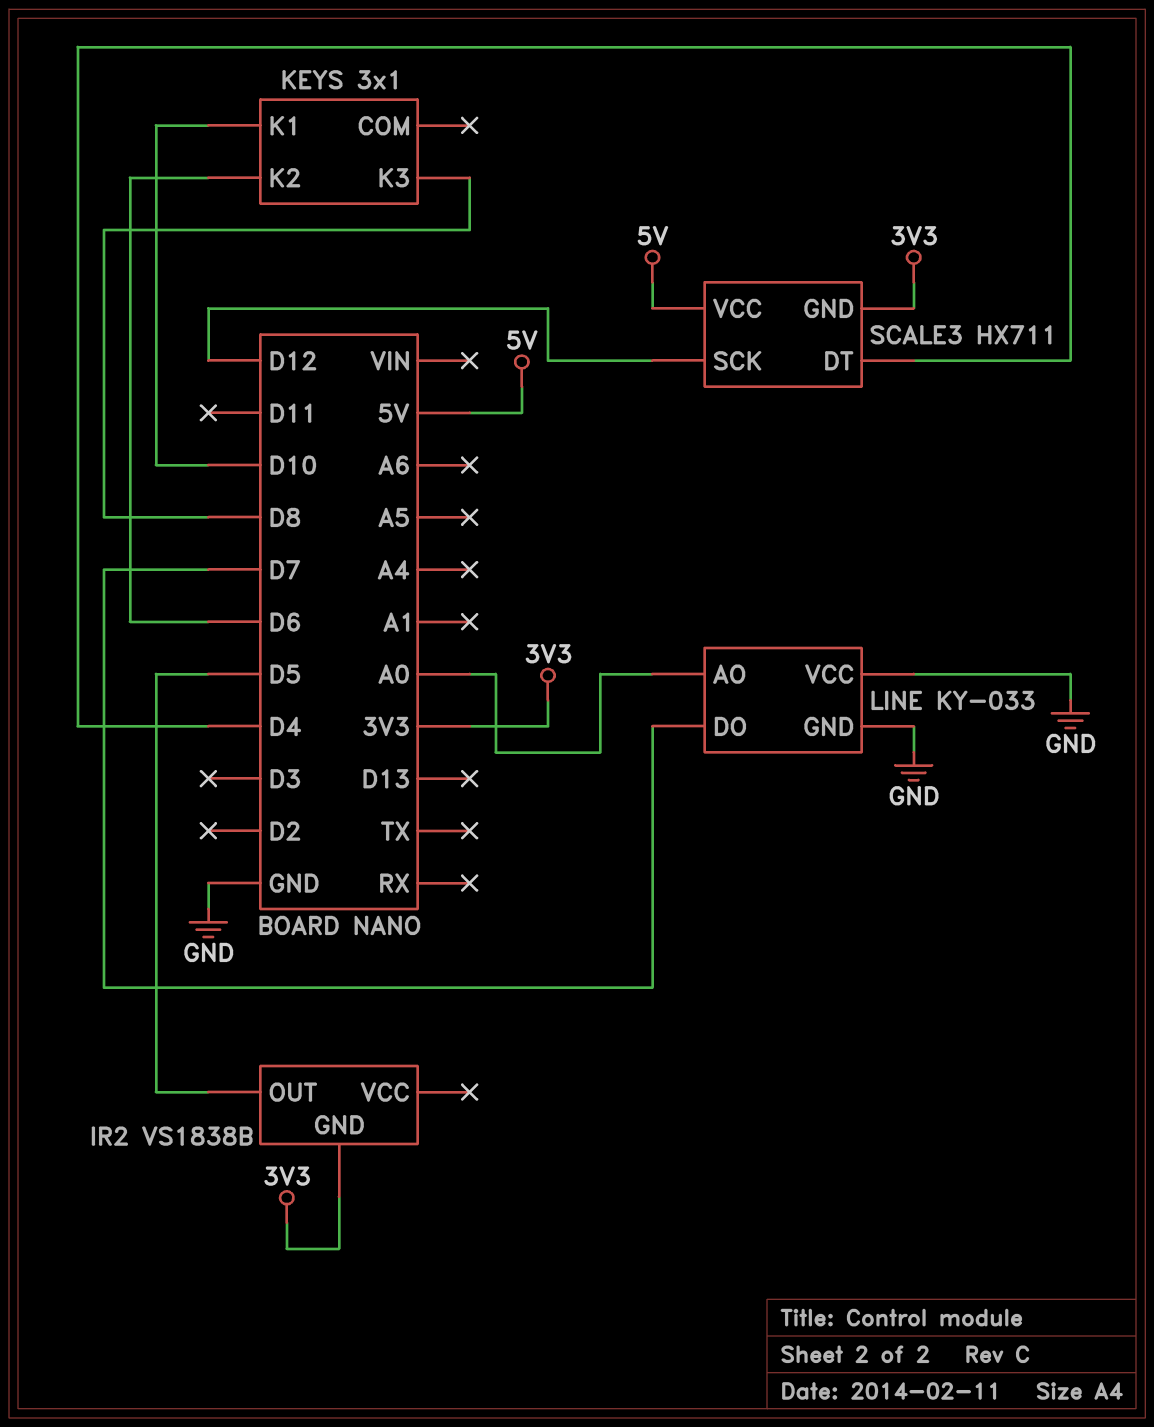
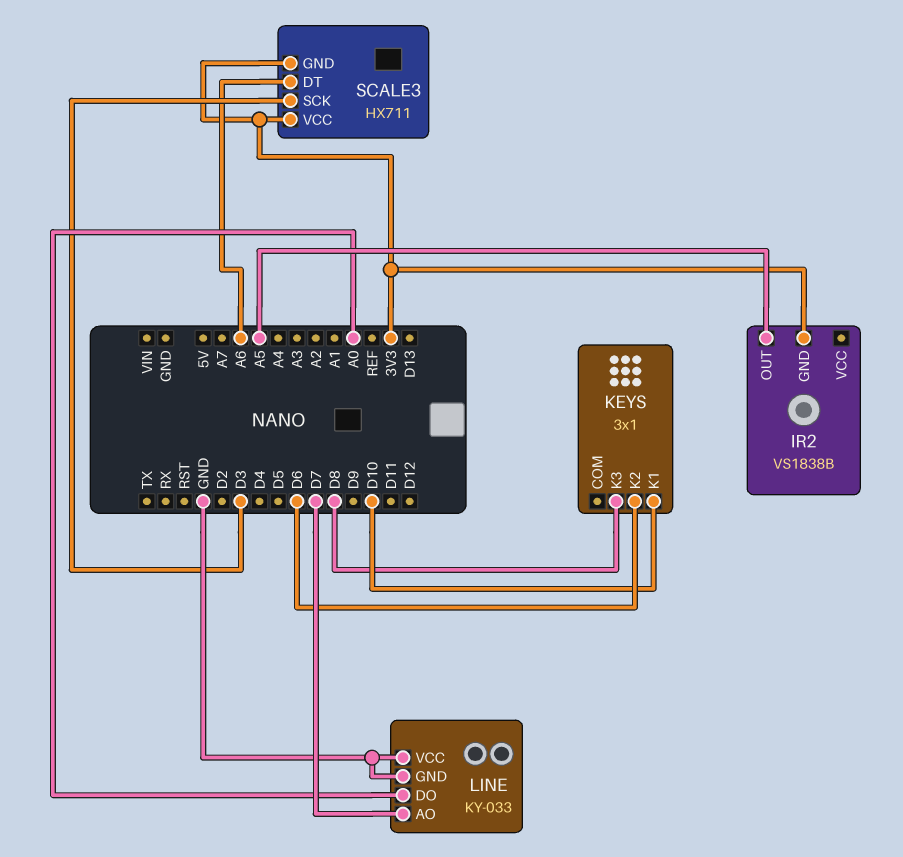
IR2 pin OUT: D5 -> A5
LINE pin AO: A0 -> D7
LINE pin DO: D7 -> A0
SCALE3 pin DT: D4 -> A6
SCALE3 pin SCK: D12 -> D3
SCALE3 pin VCC: 5V -> 3V3

